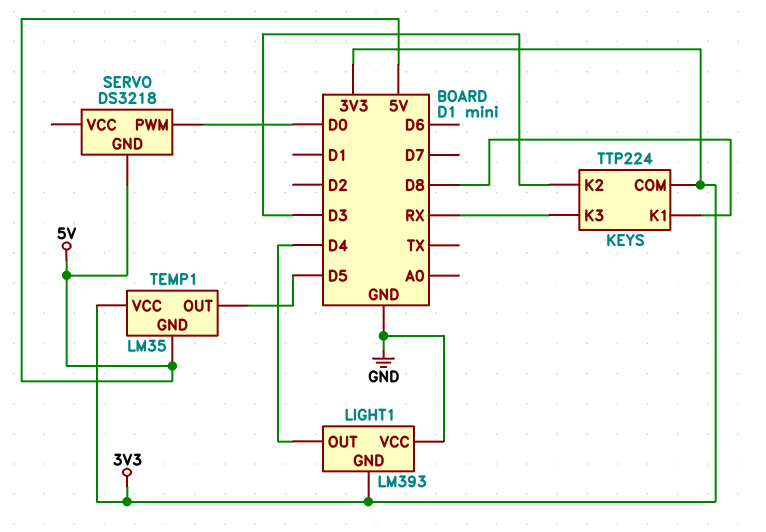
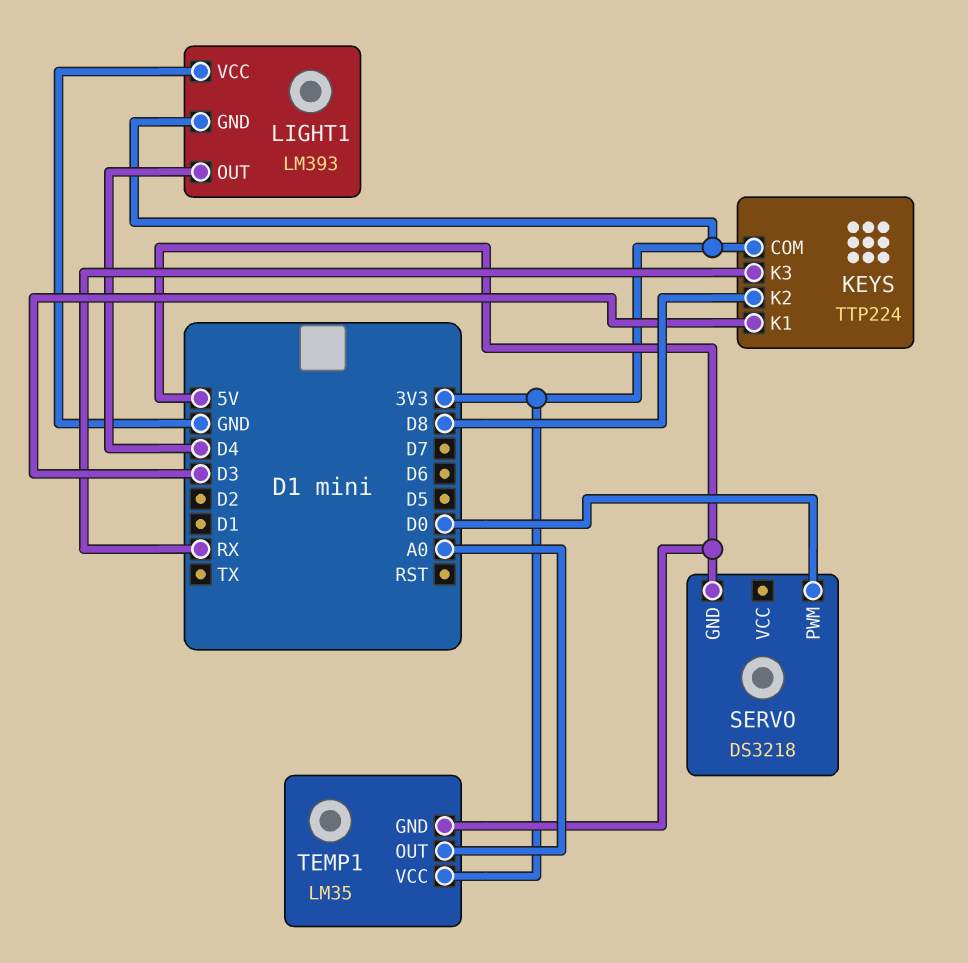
KEYS pin K1: D8 -> D3
KEYS pin K2: D3 -> D8
TEMP1 pin OUT: D5 -> A0

